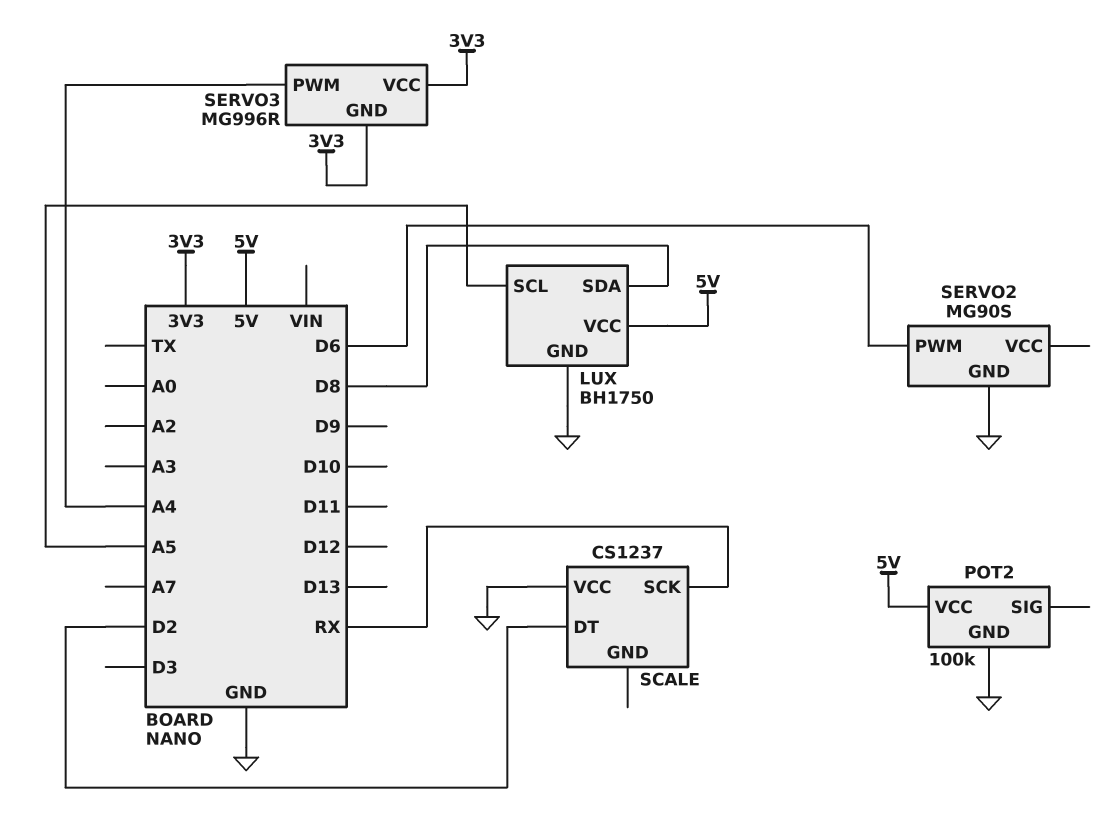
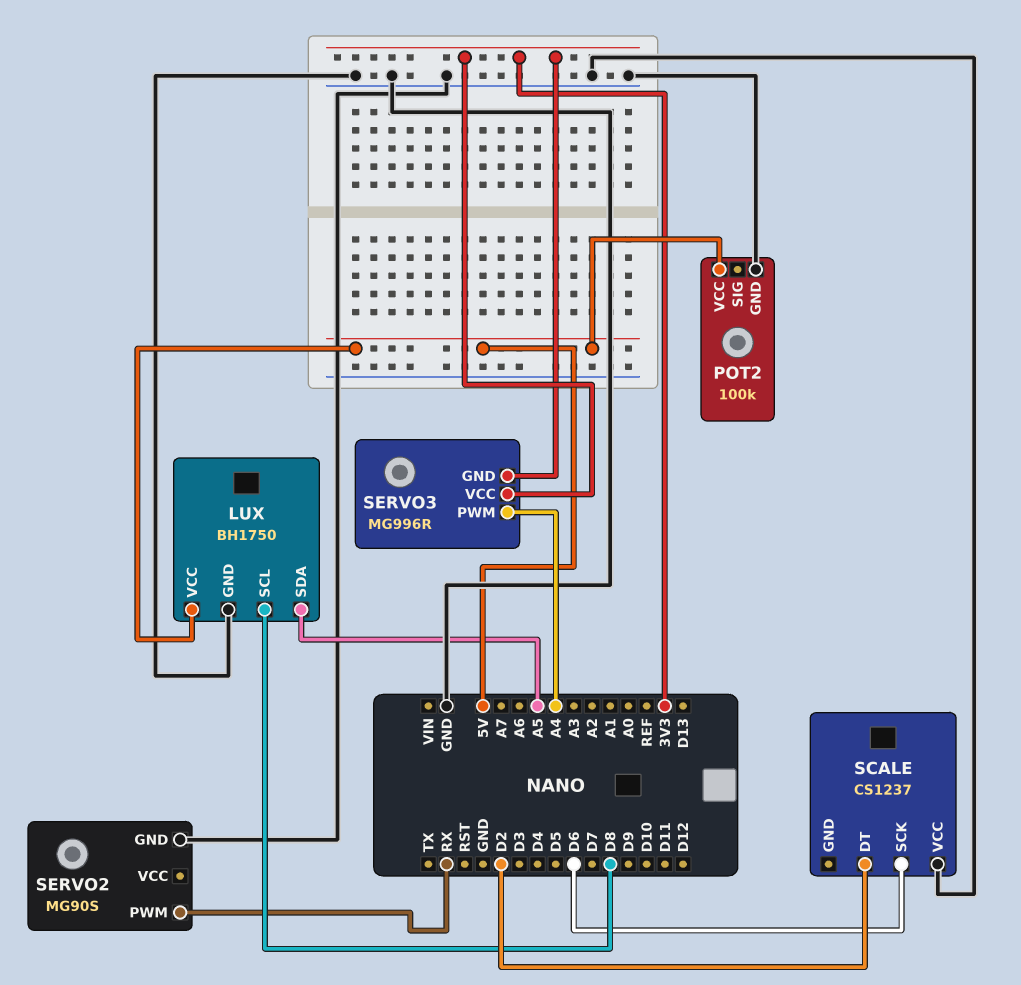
LUX pin SCL: A5 -> D8
LUX pin SDA: D8 -> A5
SCALE pin SCK: RX -> D6
SERVO2 pin PWM: D6 -> RX

